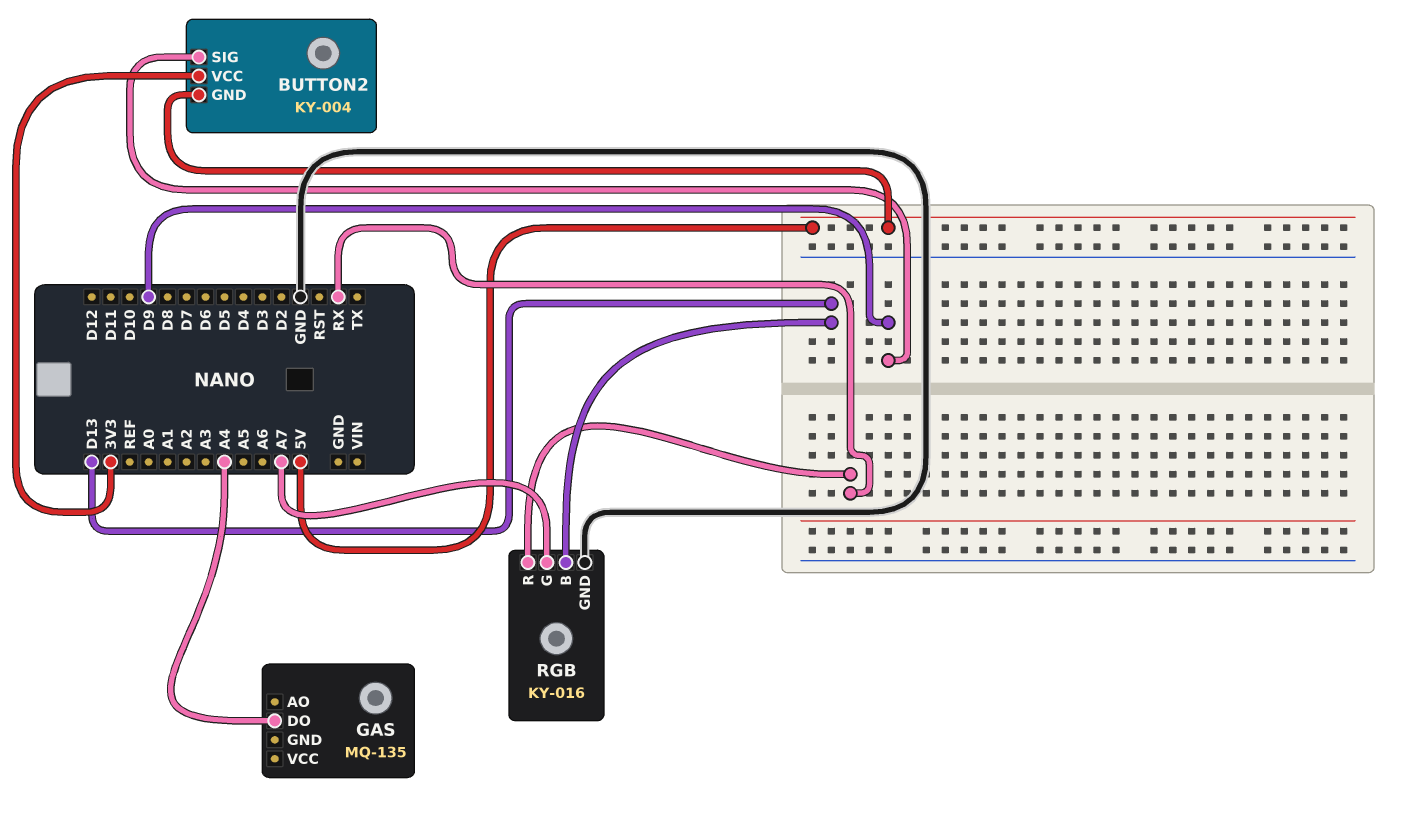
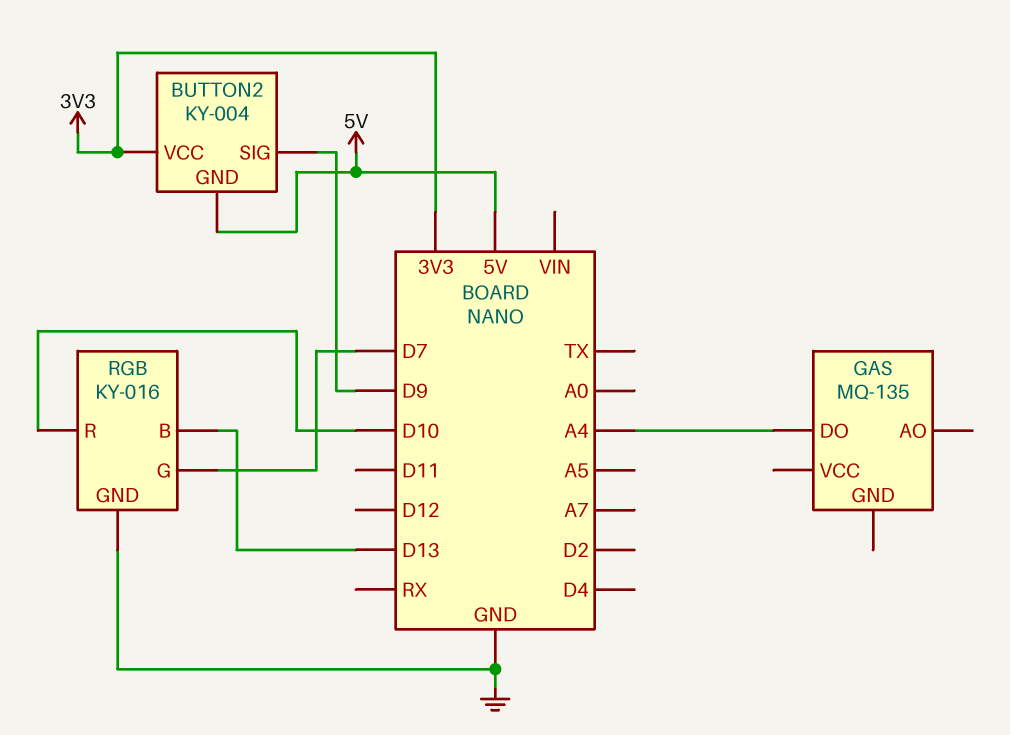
RGB pin G: A7 -> D7
RGB pin R: RX -> D10

